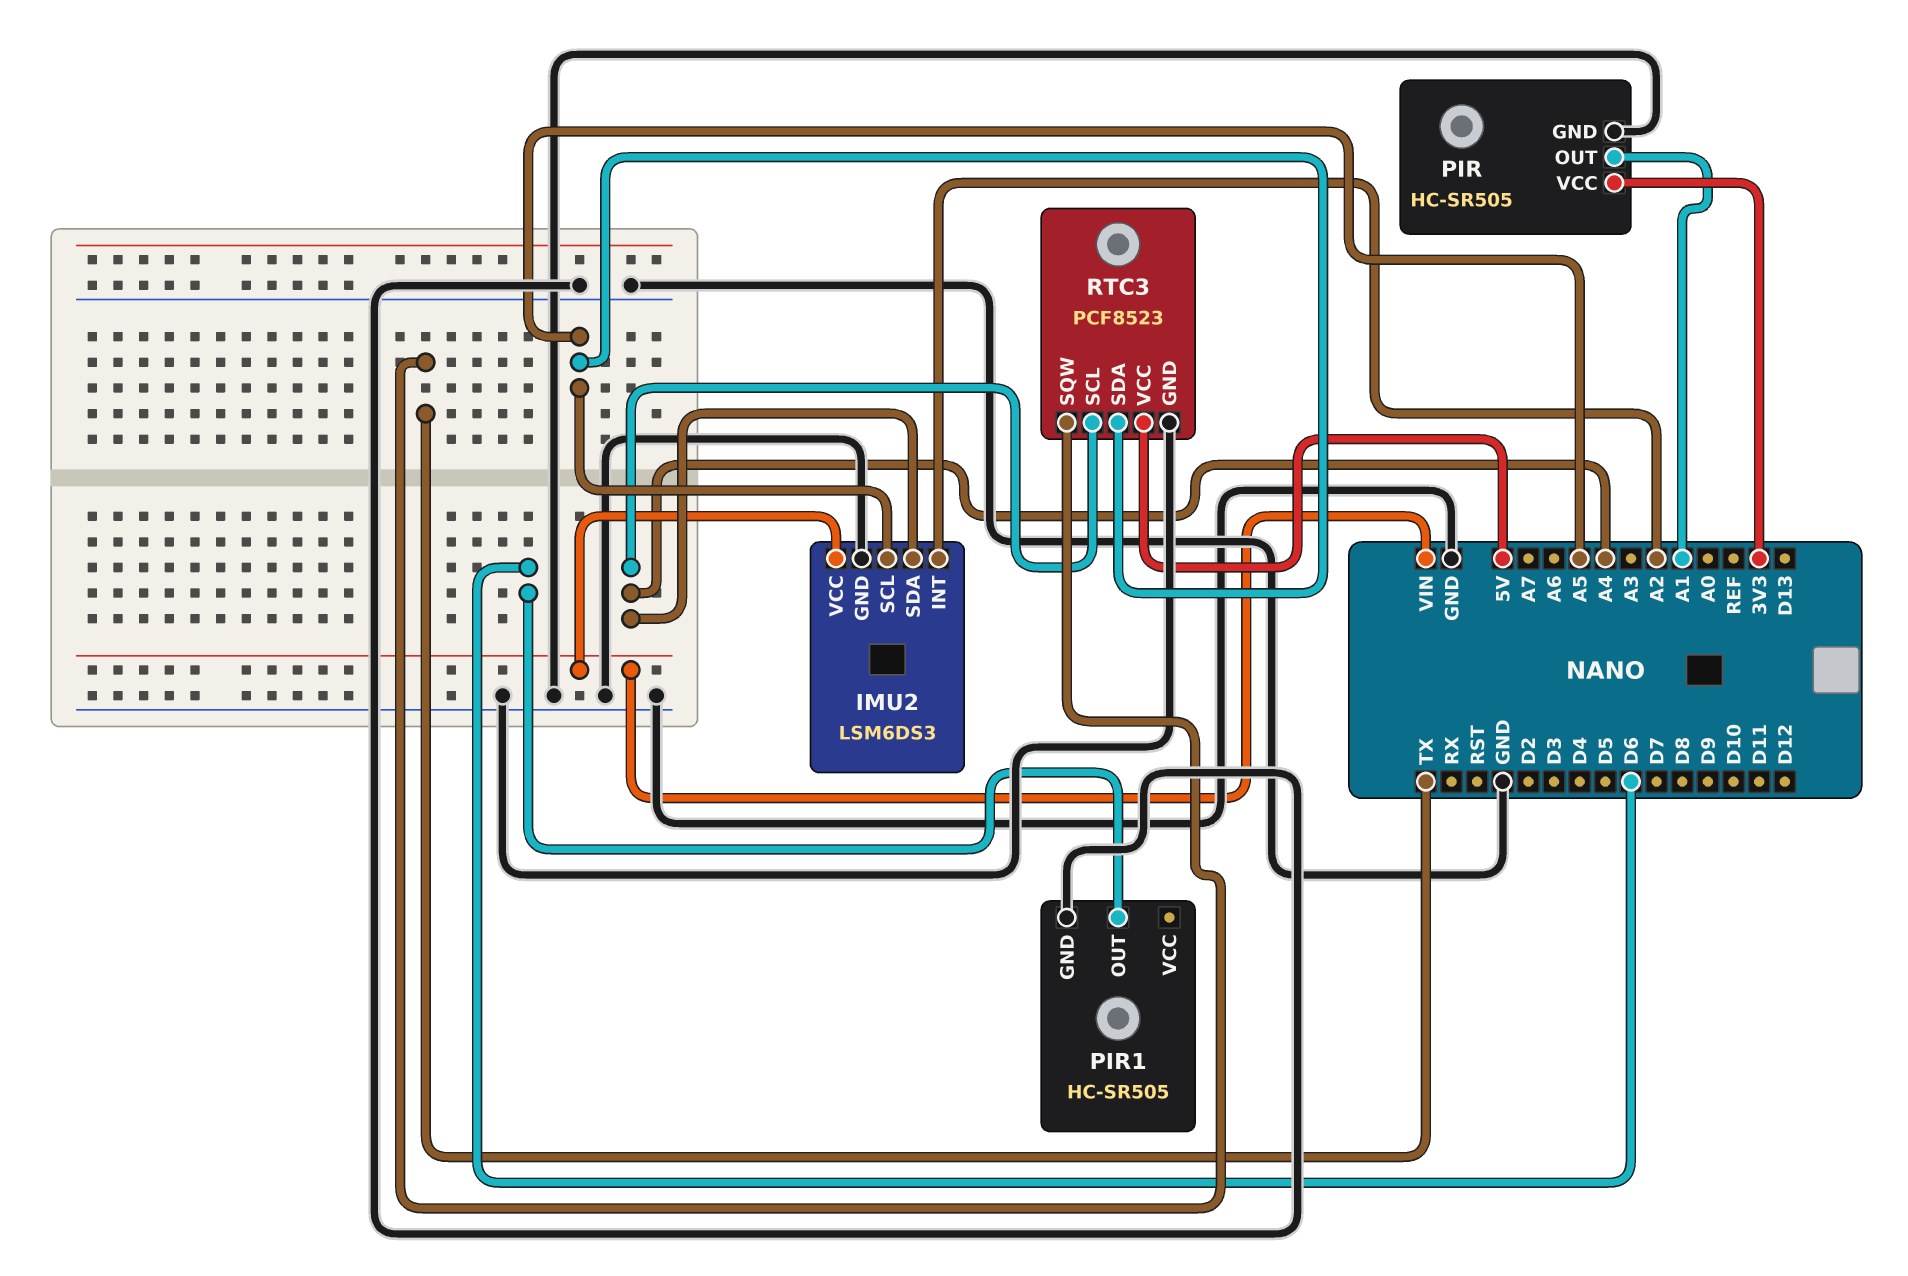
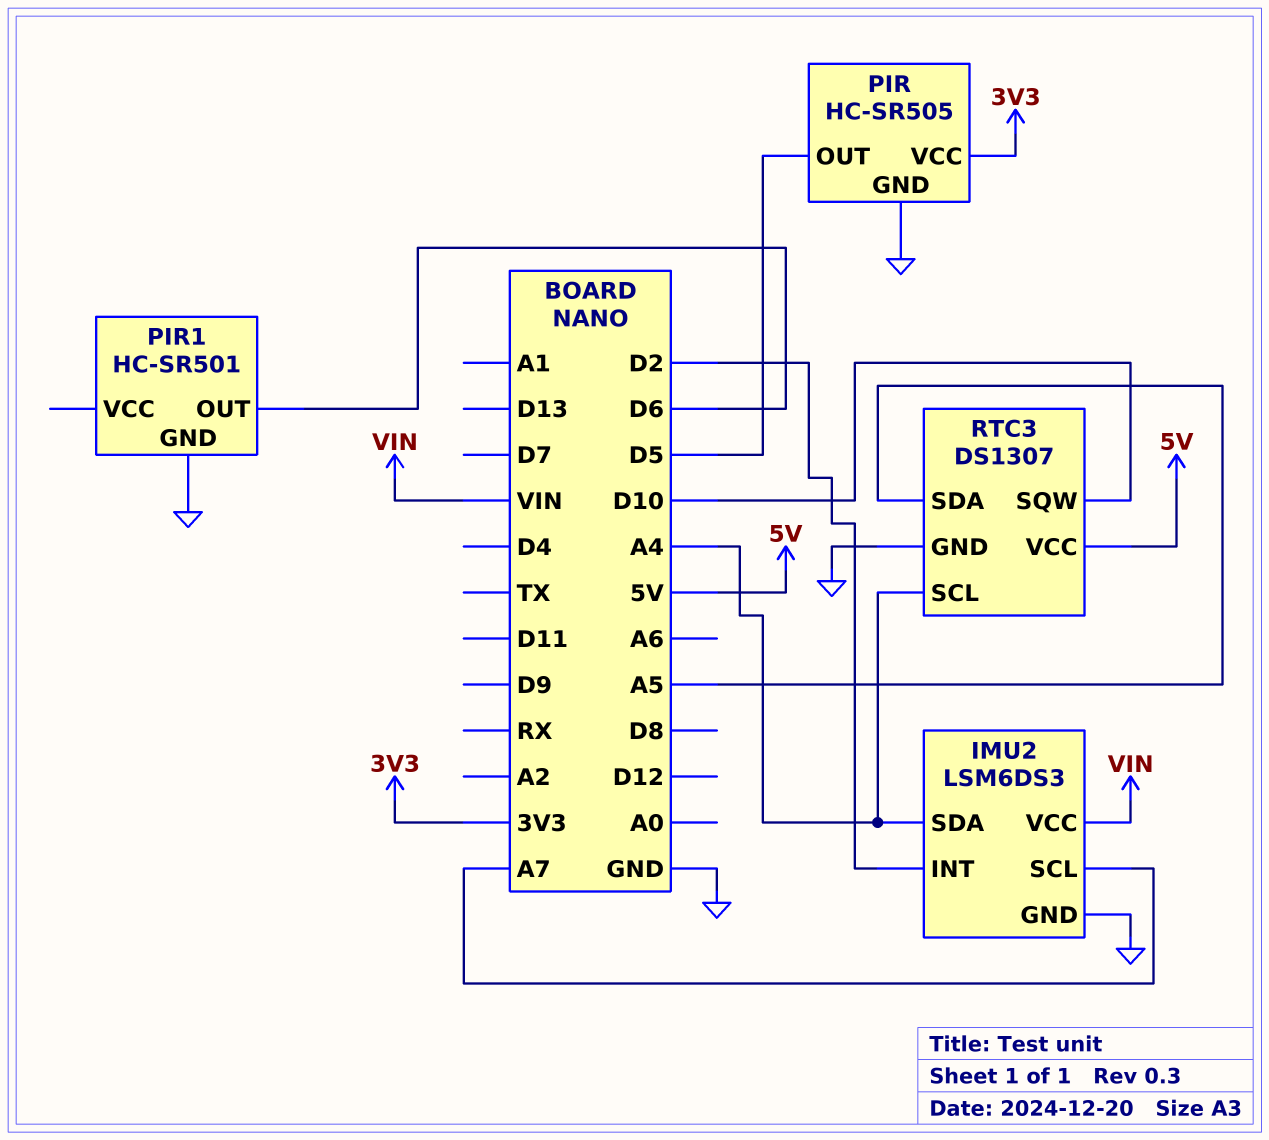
IMU2 pin INT: A2 -> D2
IMU2 pin SCL: A5 -> A7
PIR pin OUT: A1 -> D5
PIR1: HC-SR505 -> HC-SR501
RTC3: PCF8523 -> DS1307
RTC3 pin SQW: TX -> D10

